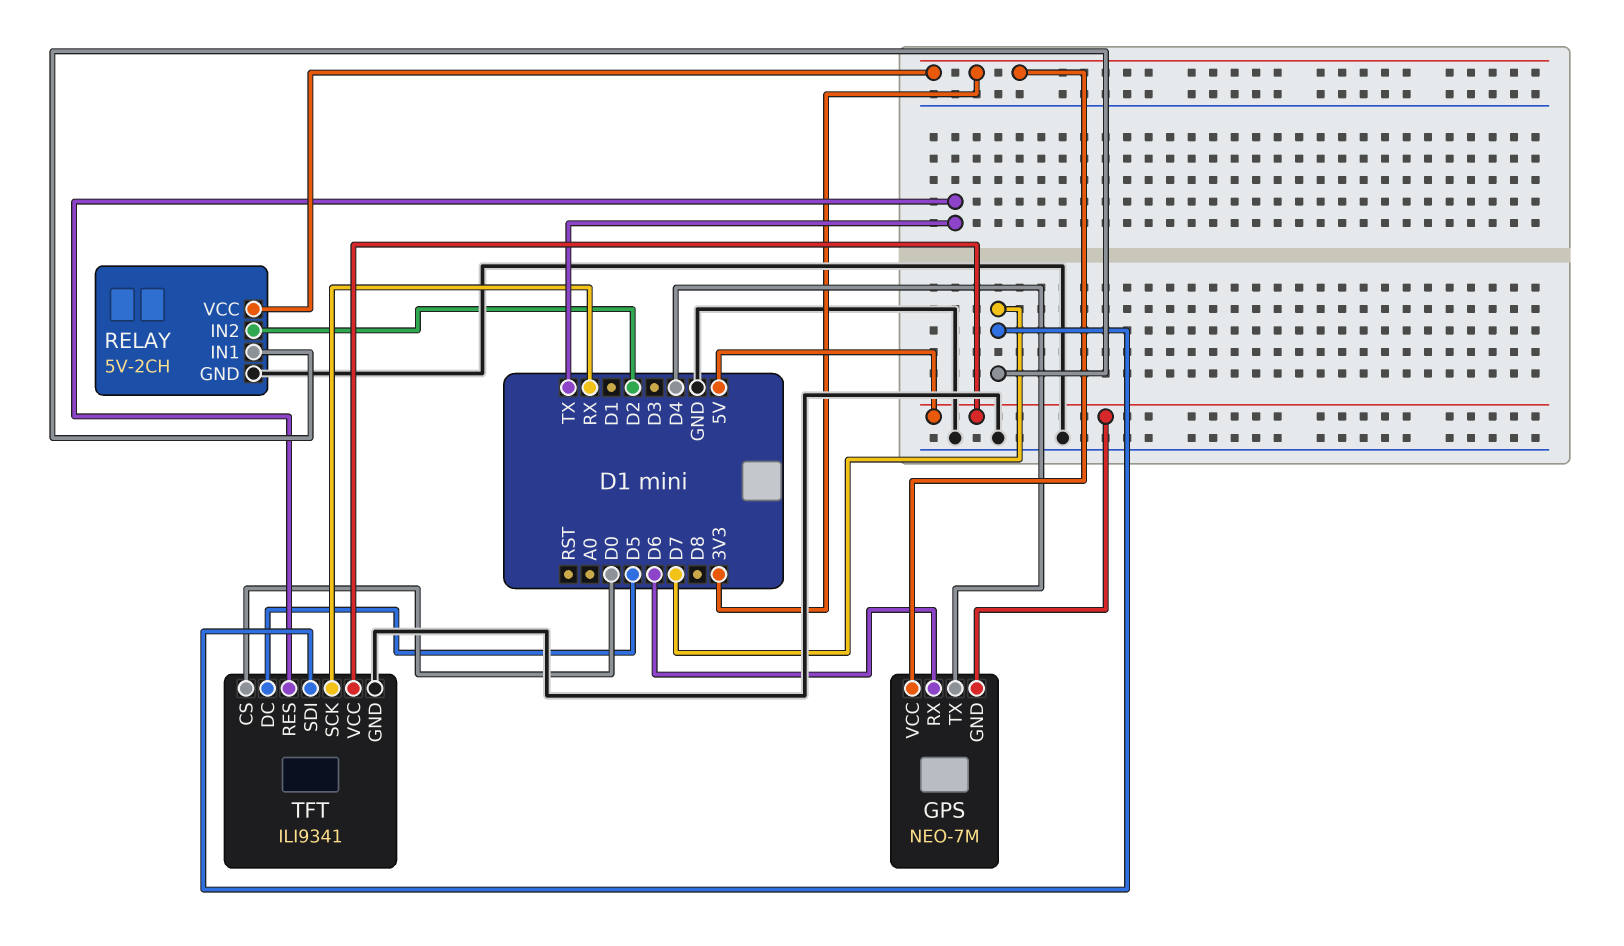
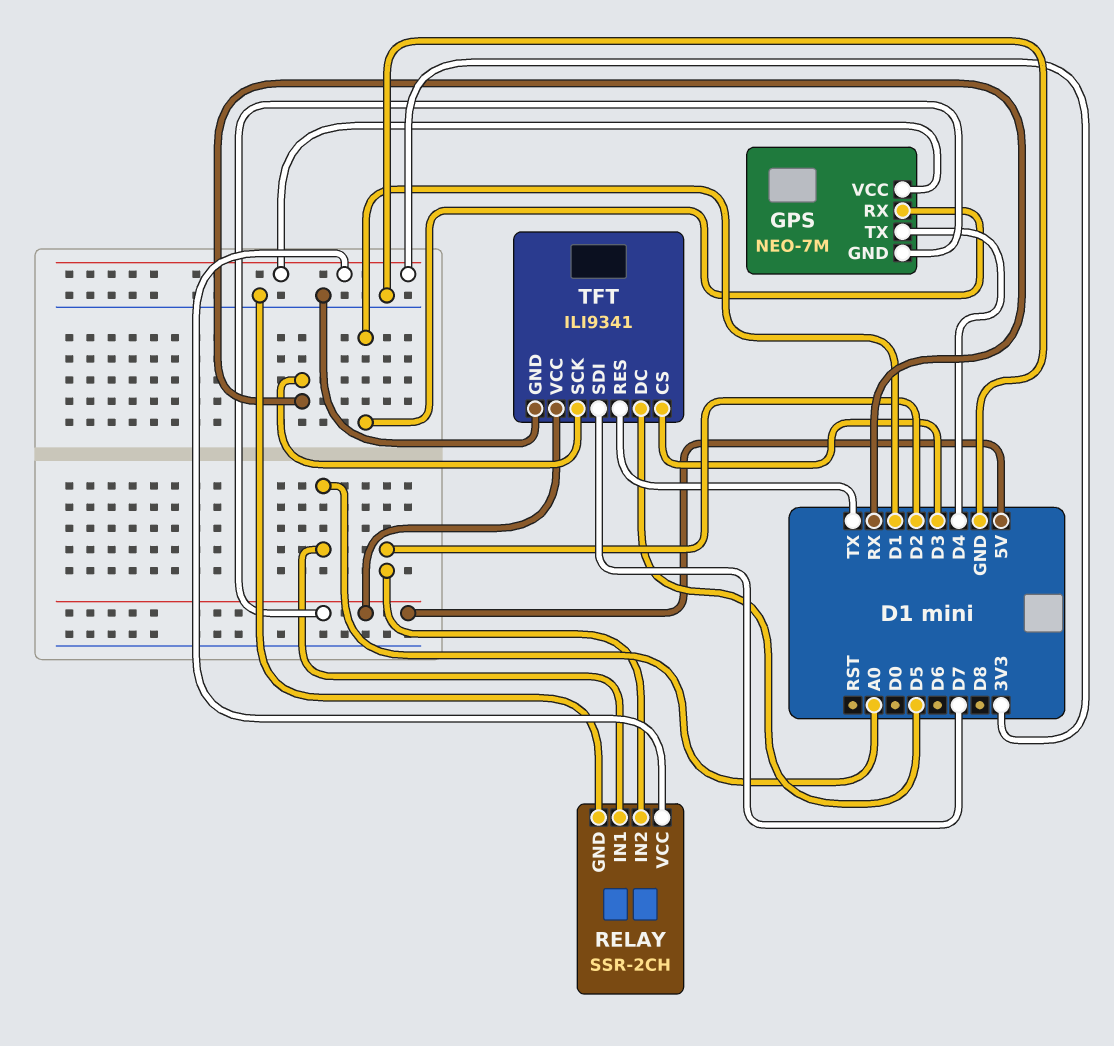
GPS pin RX: D6 -> D1
RELAY: 5V-2CH -> SSR-2CH
RELAY pin IN1: D7 -> A0
TFT pin CS: D0 -> D3

